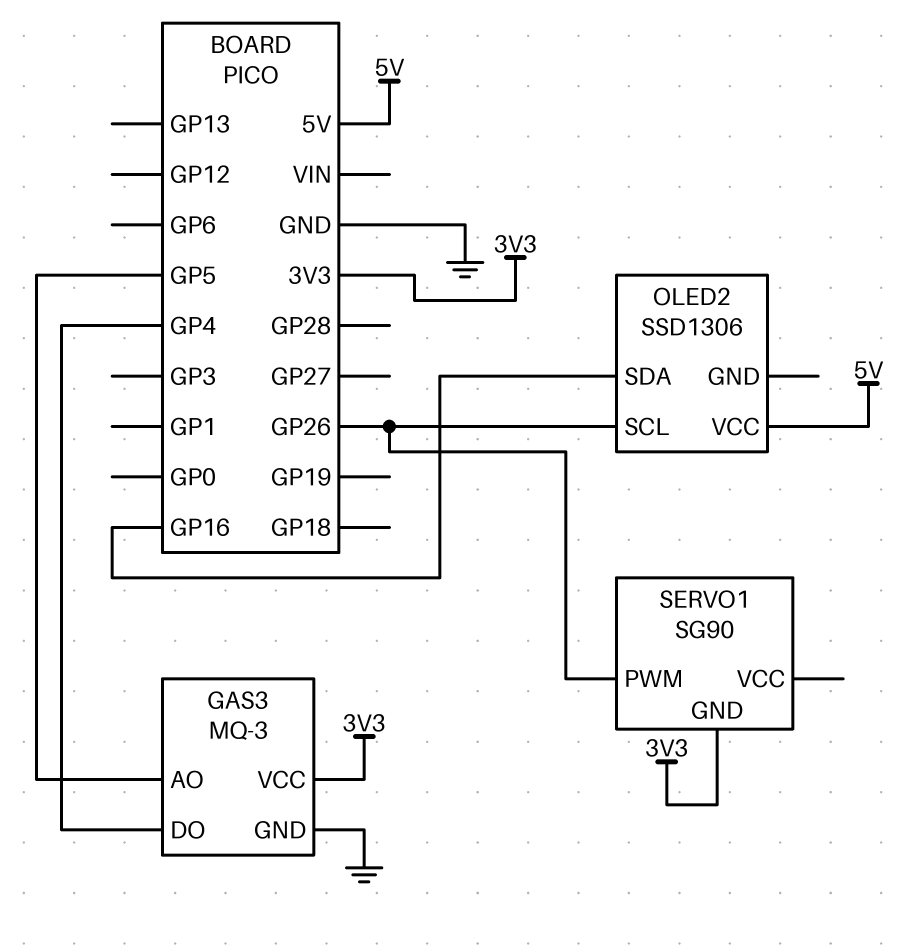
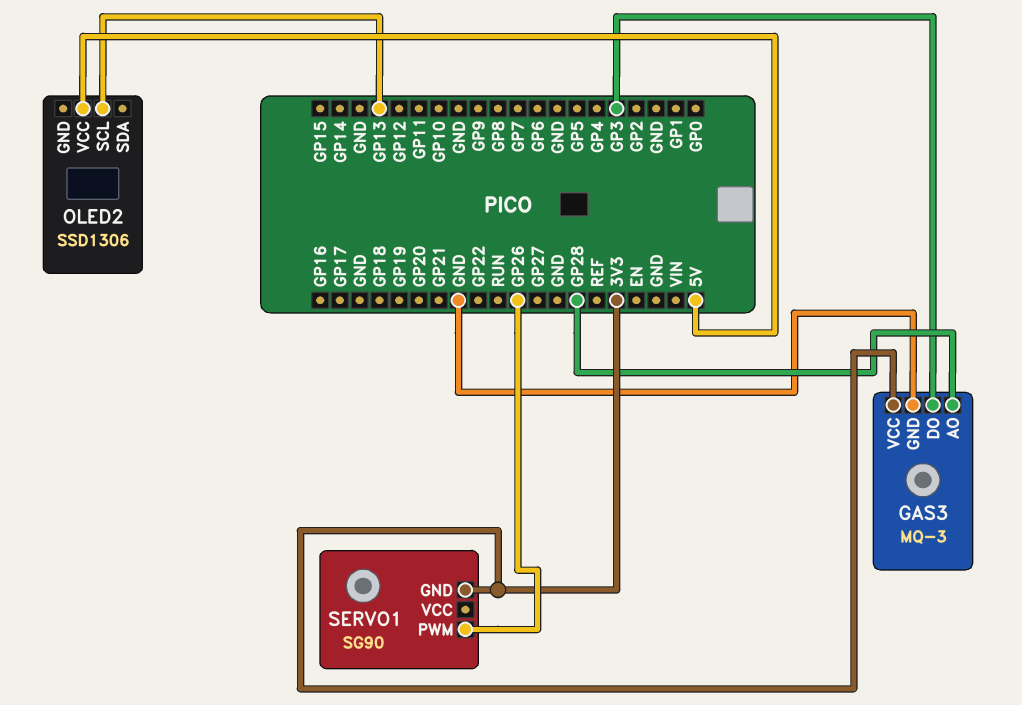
GAS3 pin AO: GP5 -> GP28
GAS3 pin DO: GP4 -> GP3
OLED2 pin SCL: GP26 -> GP13
OLED2 pin SDA: GP16 -> none

